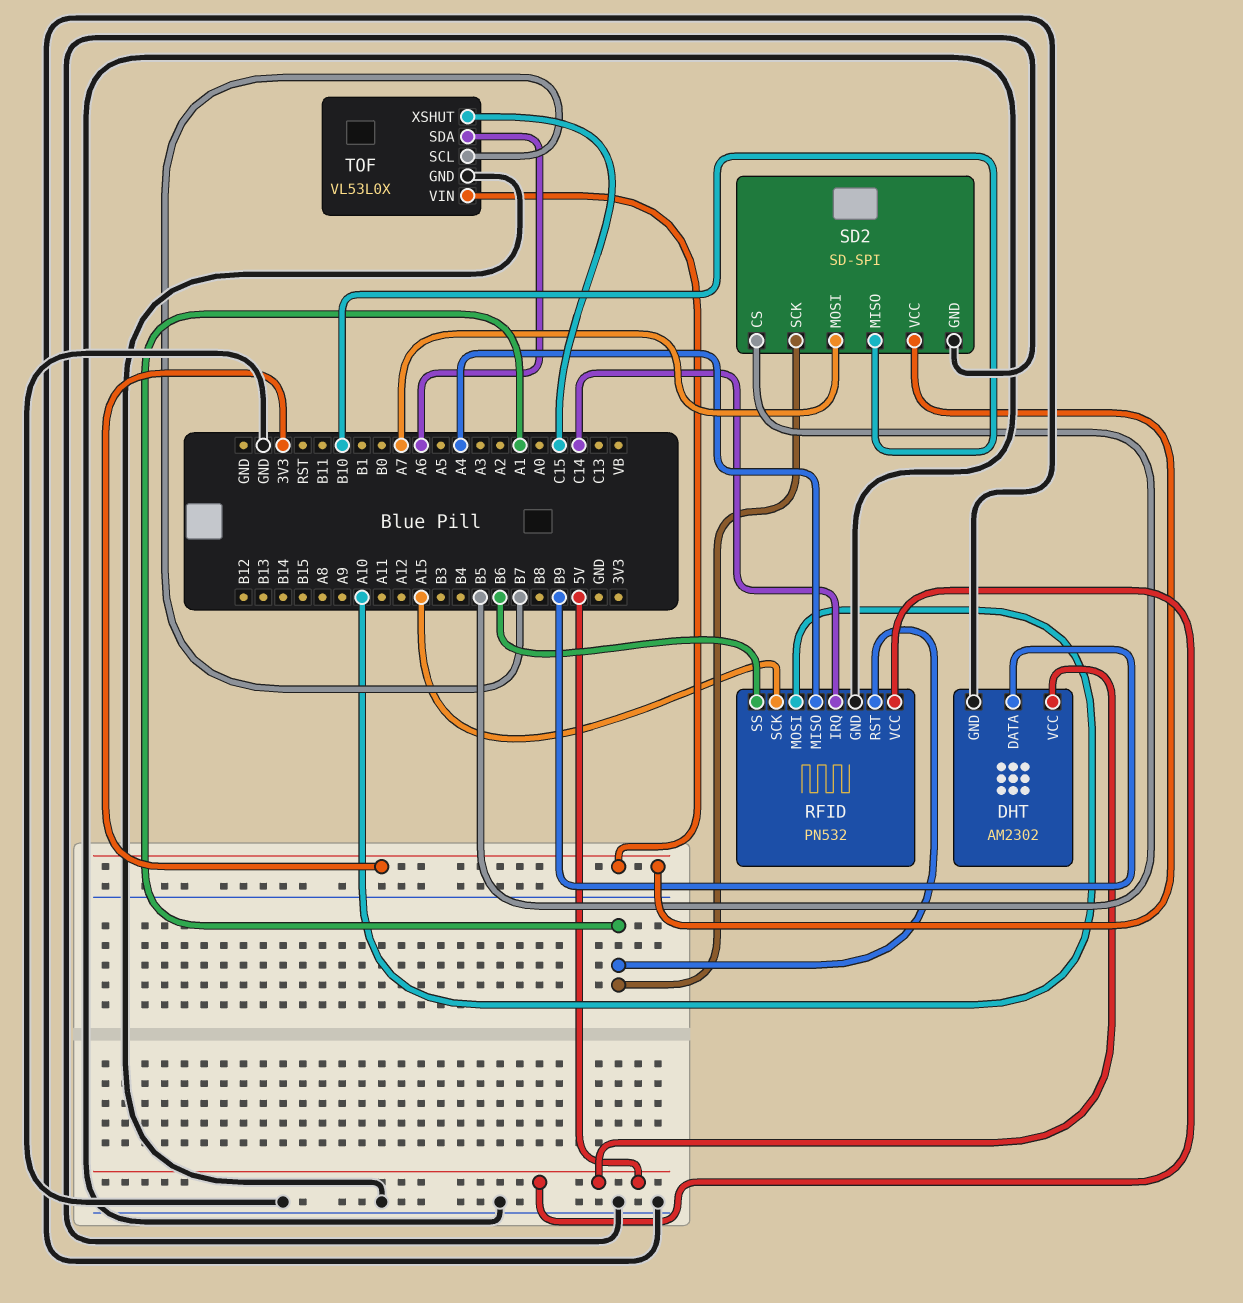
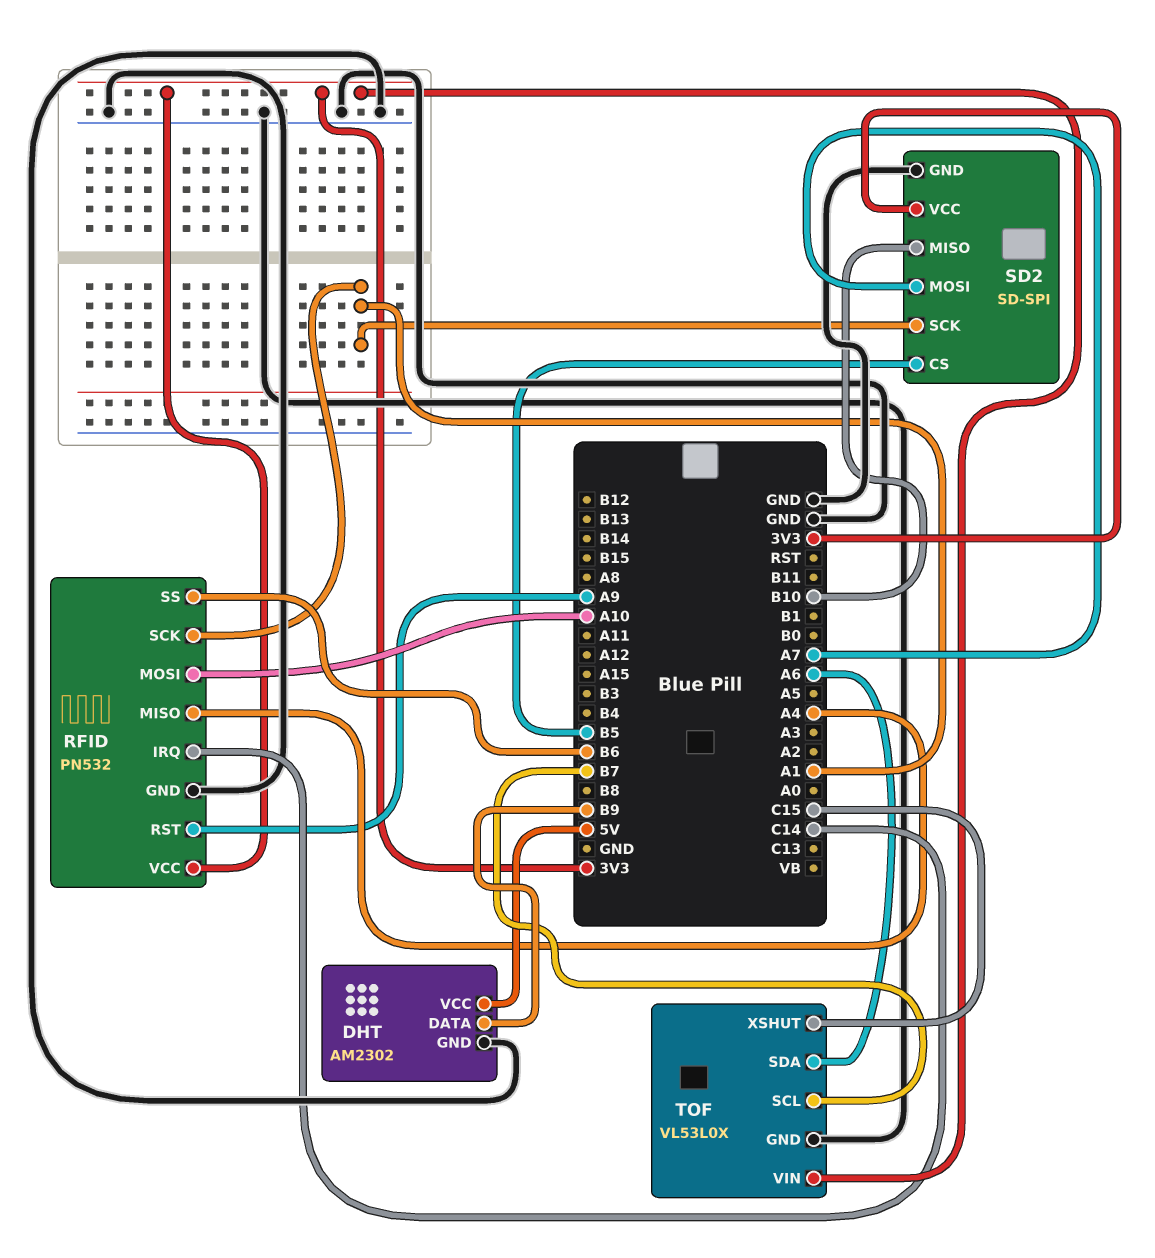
RFID pin RST: A1 -> A9
RFID pin SCK: A15 -> A1
RFID pin VCC: 5V -> 3V3

